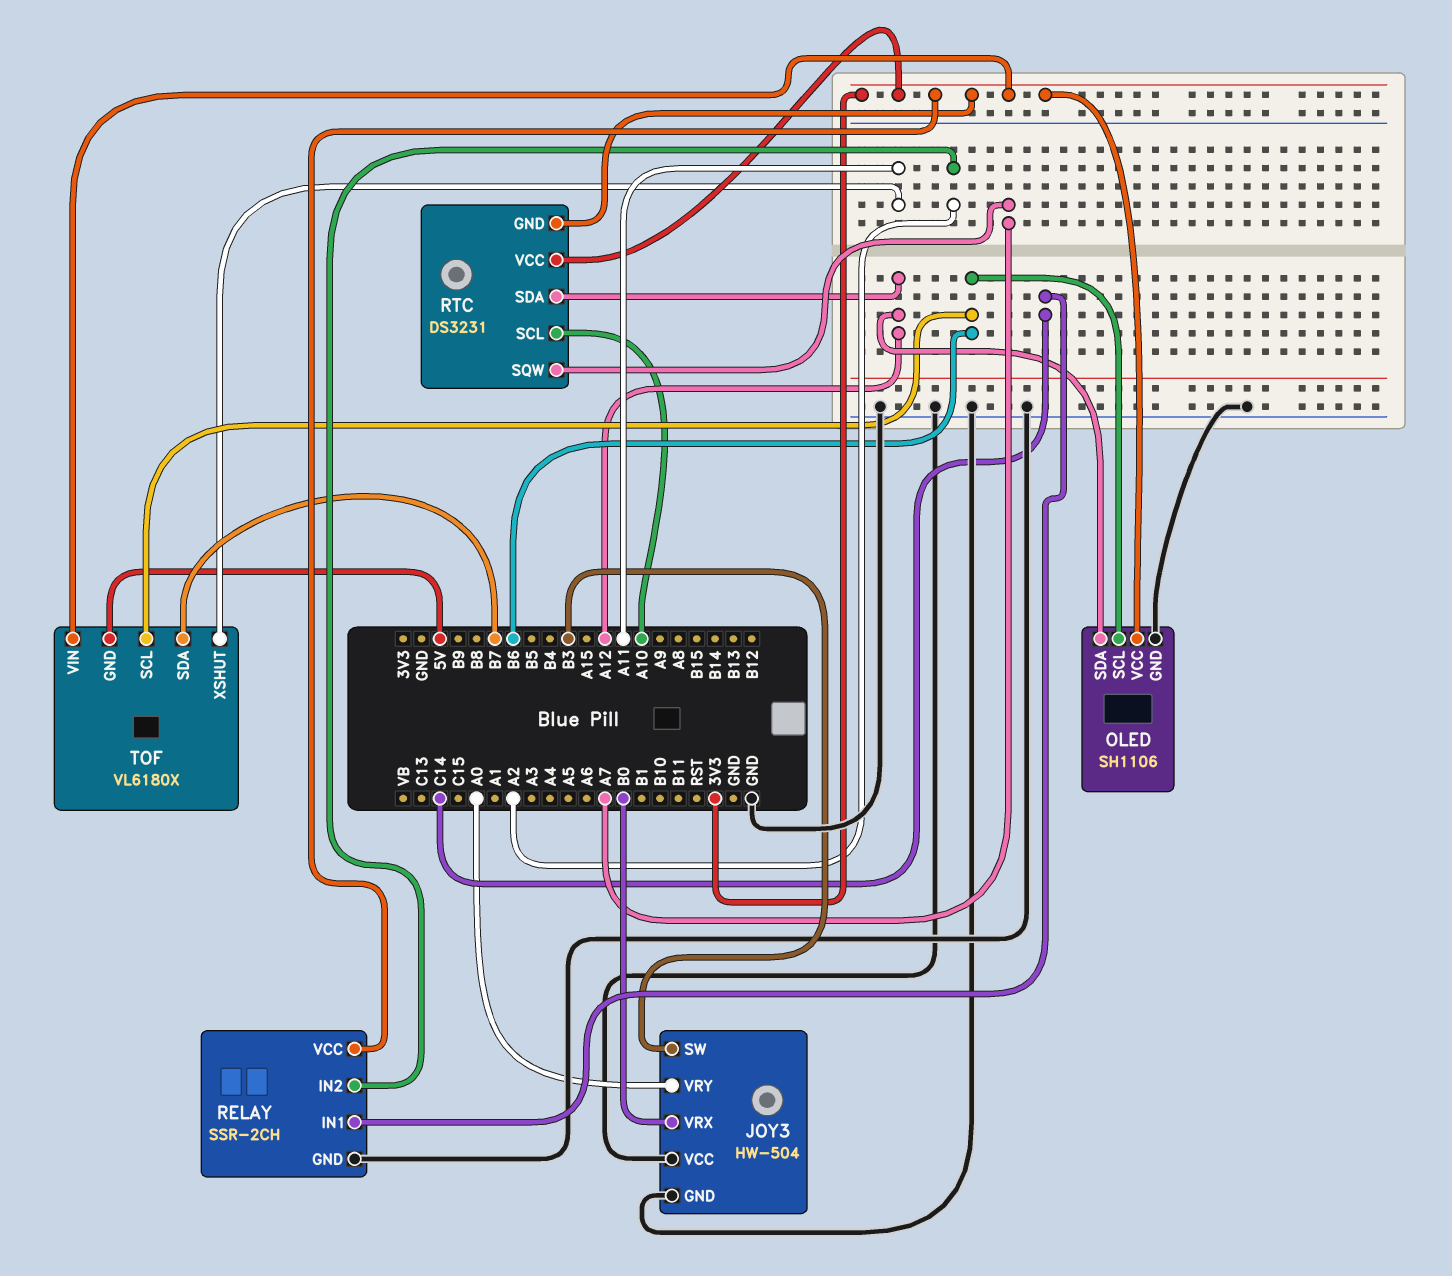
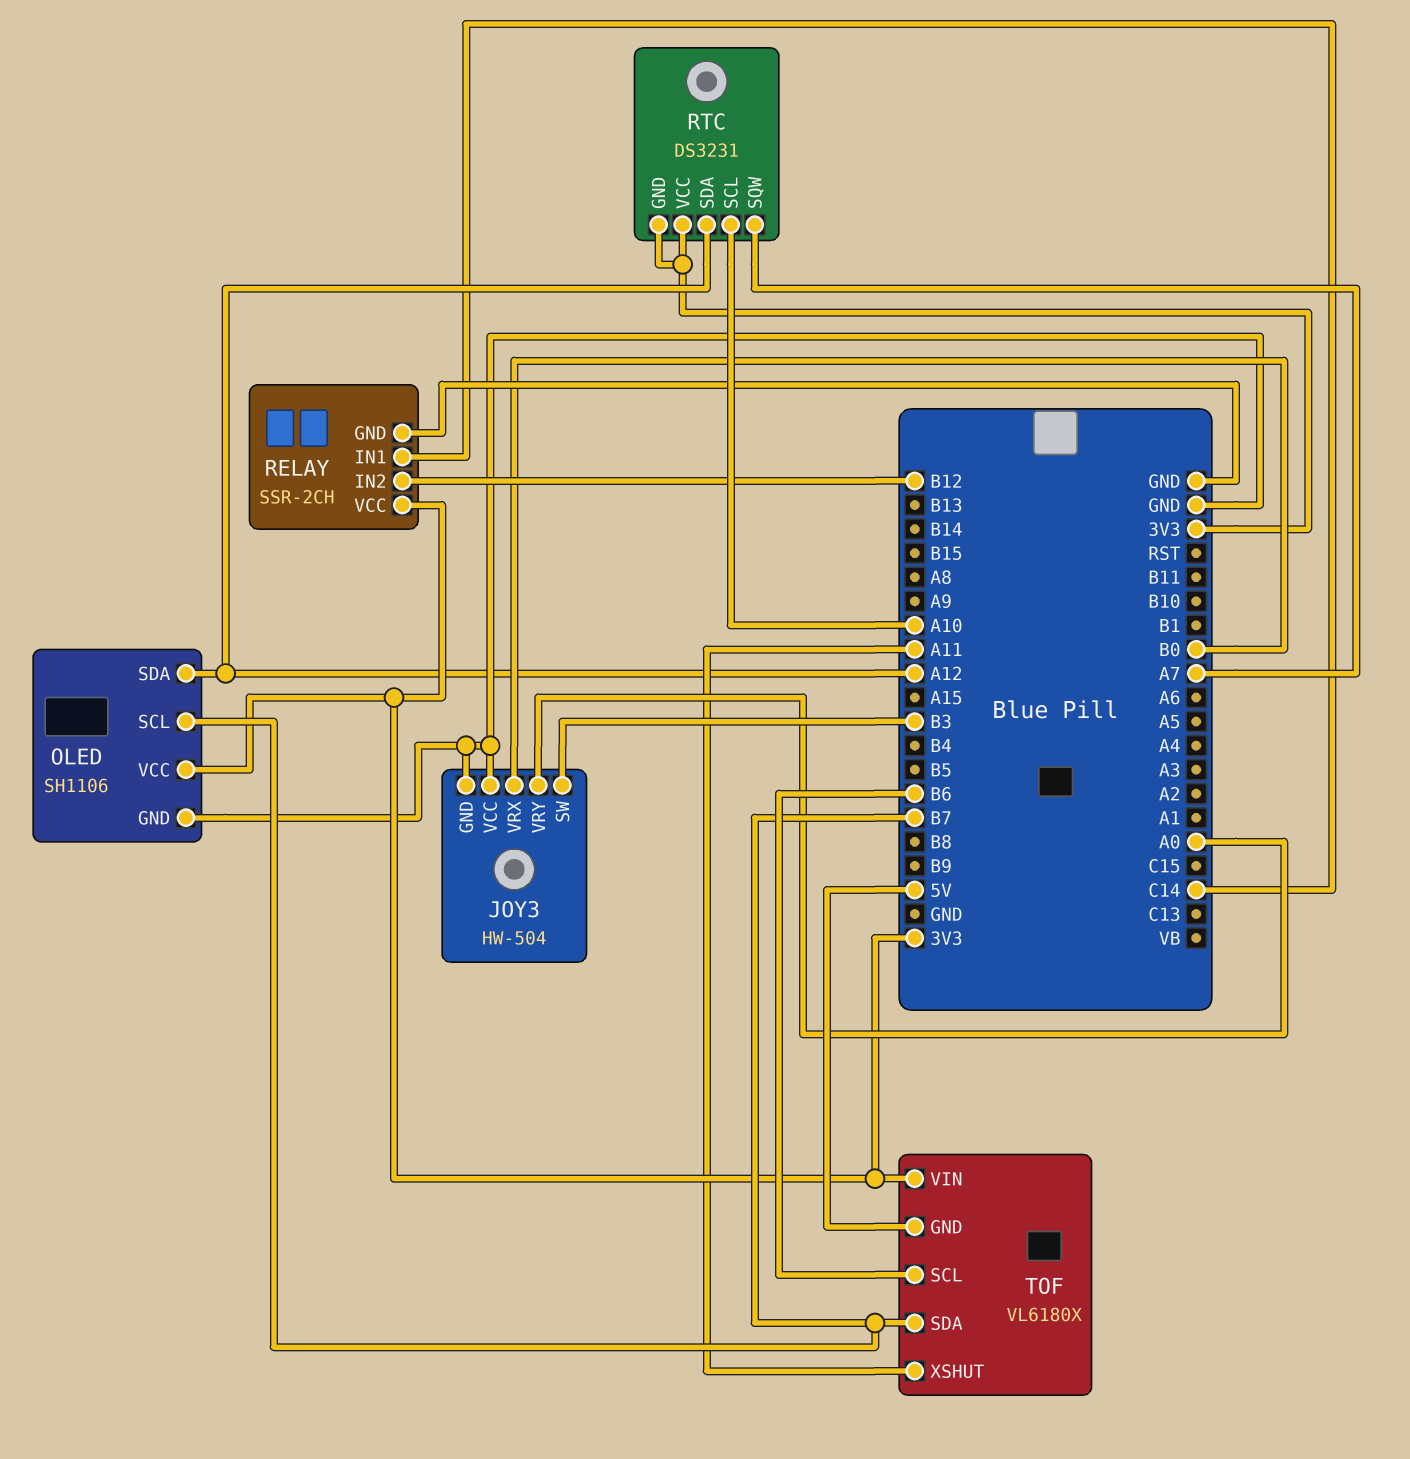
OLED pin SCL: B6 -> B7
RELAY pin IN2: A2 -> B12

